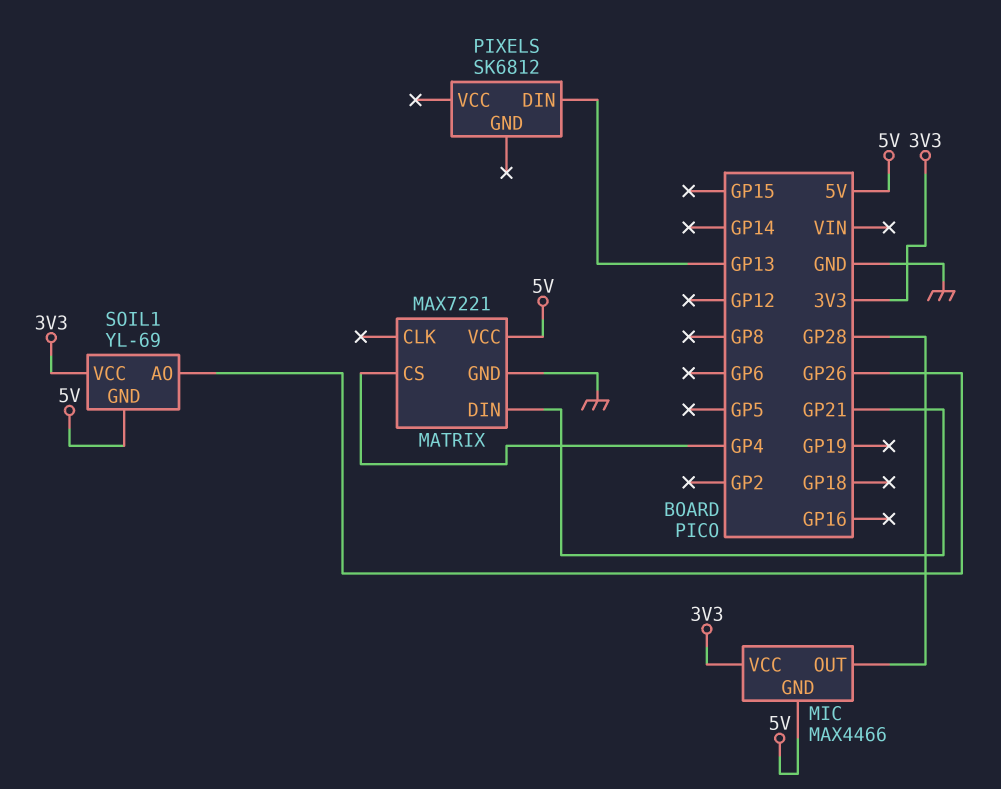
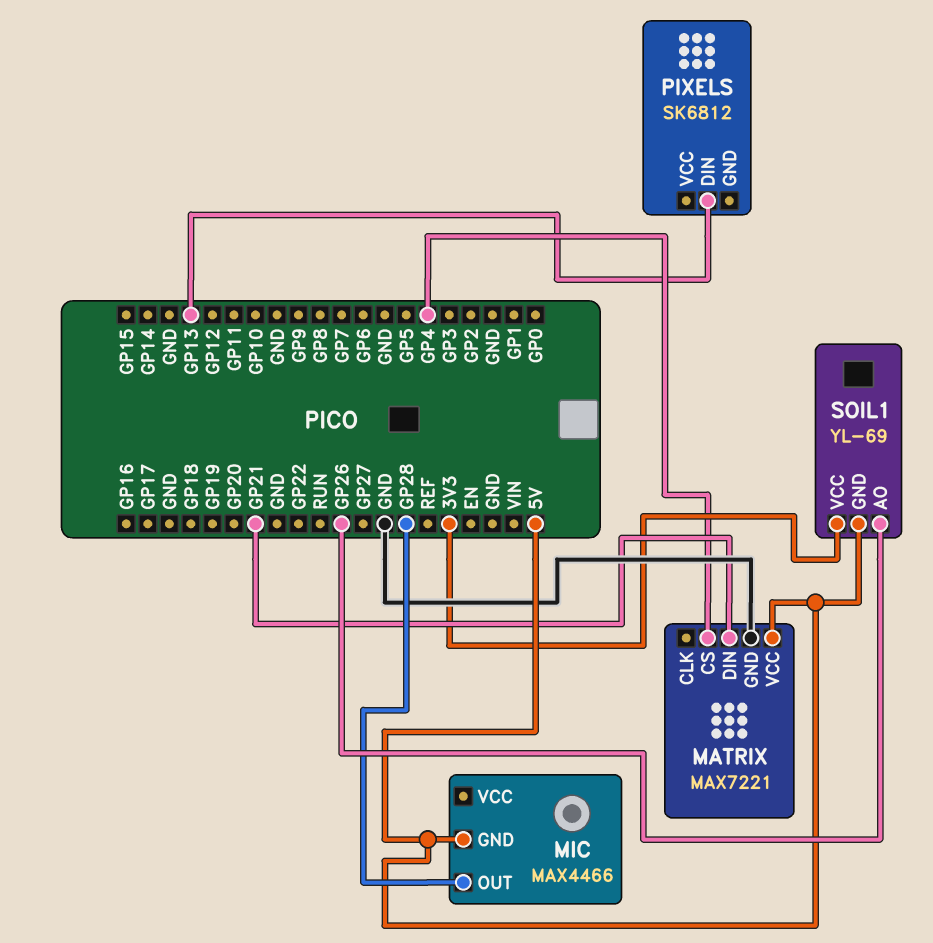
MIC pin VCC: 3V3 -> none

